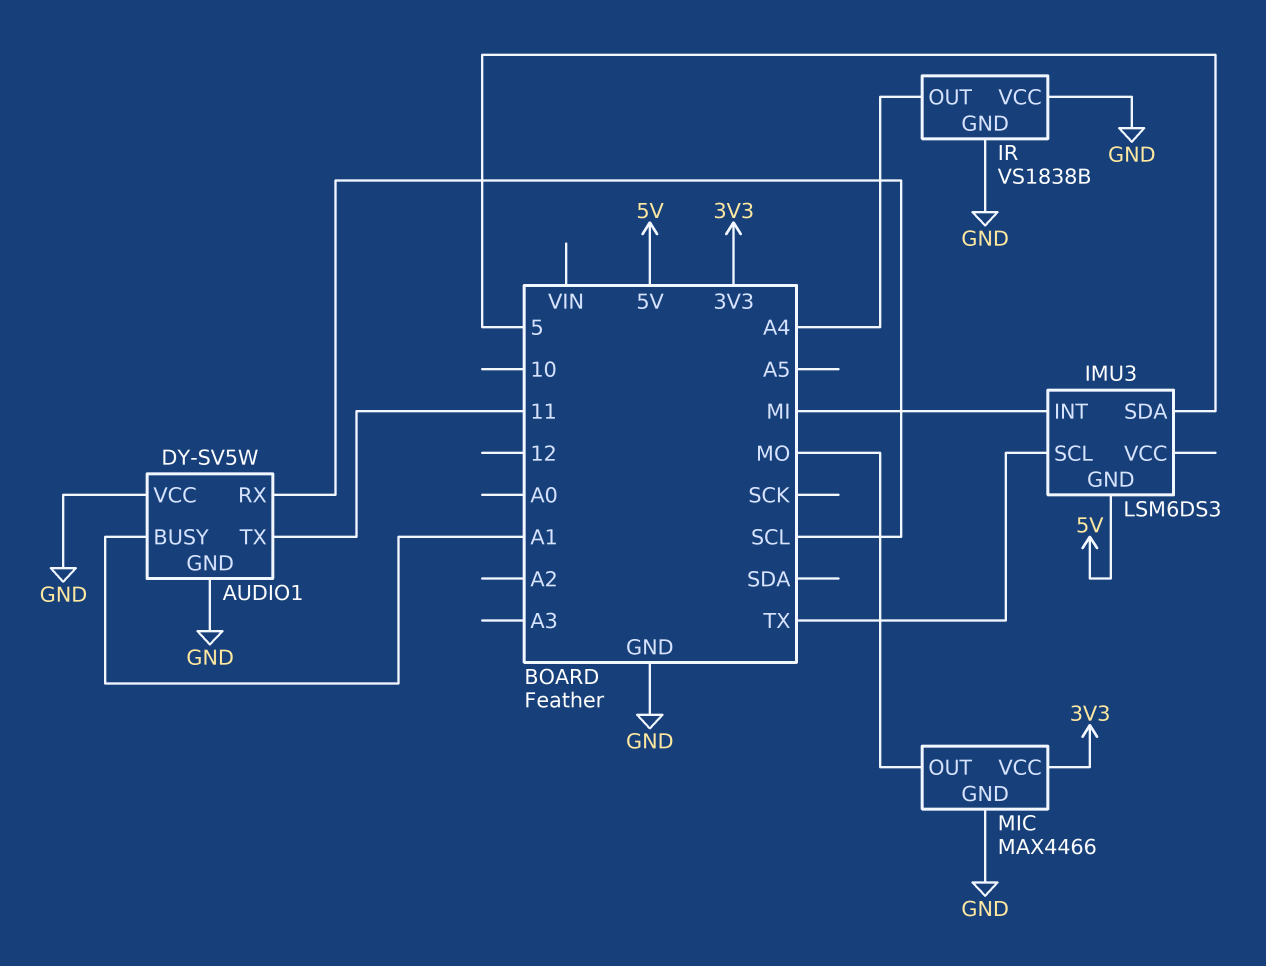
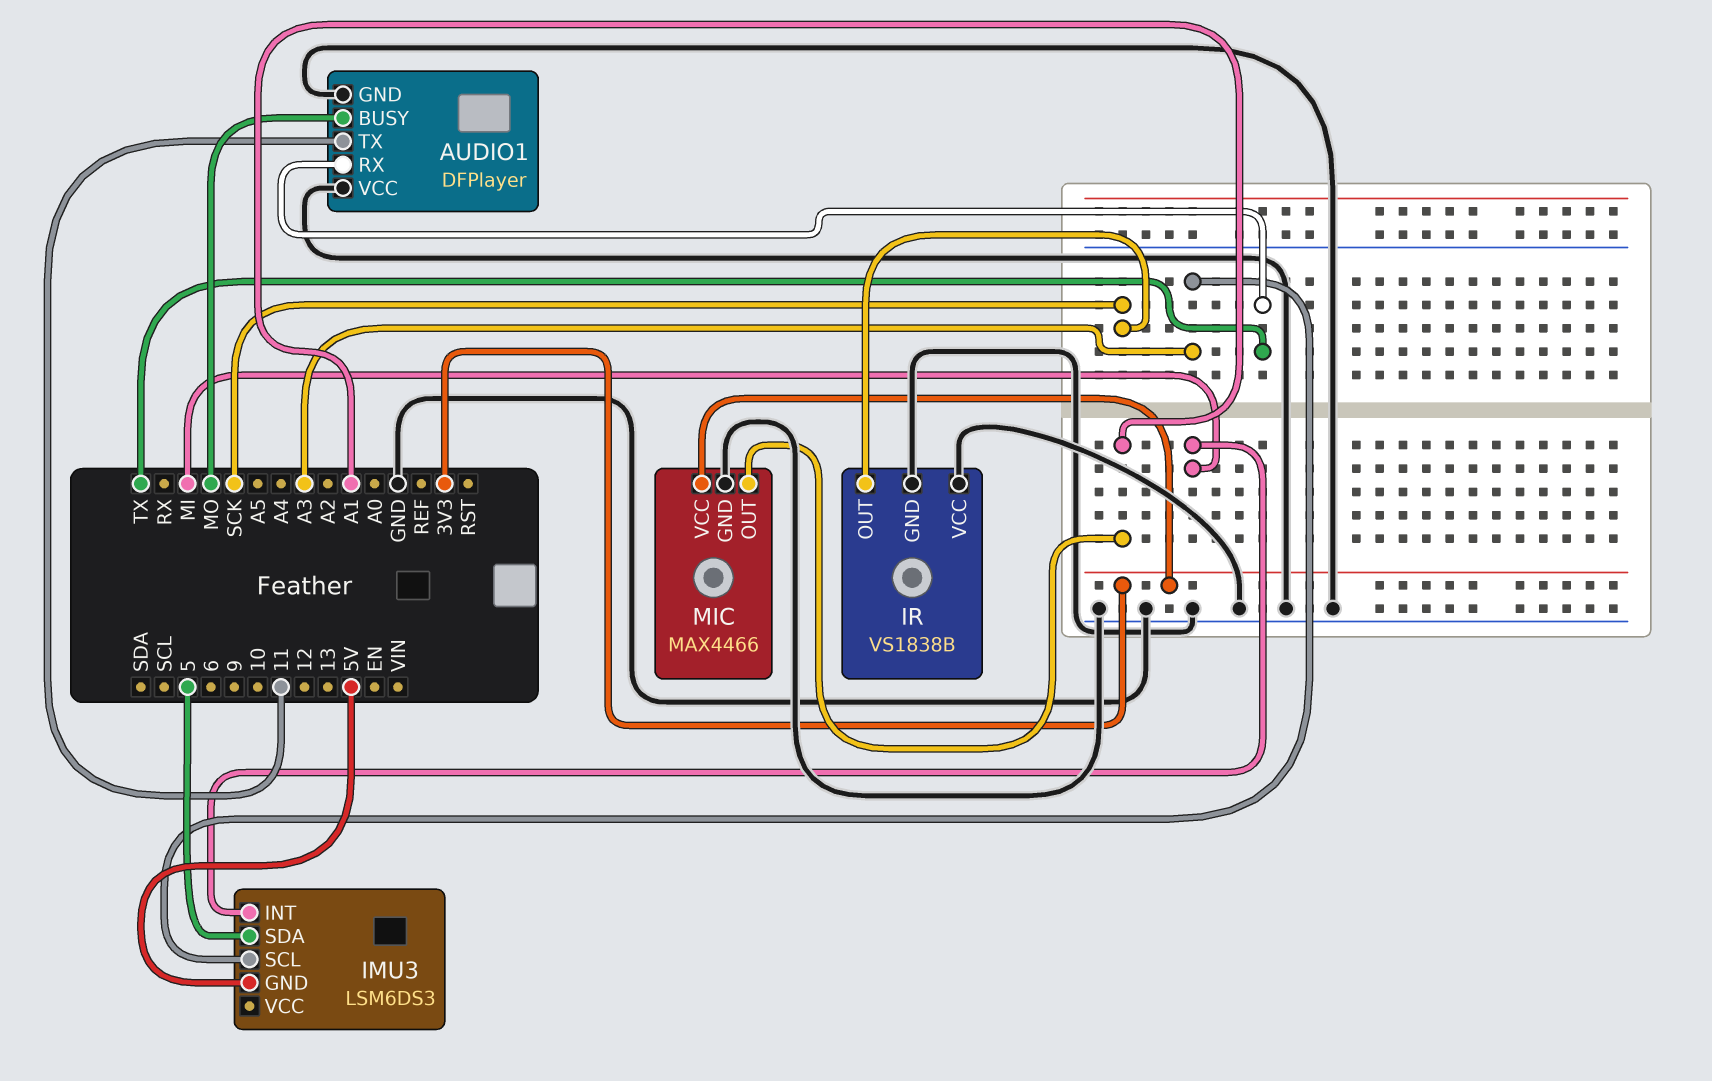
AUDIO1: DY-SV5W -> DFPlayer
AUDIO1 pin BUSY: A1 -> MO
AUDIO1 pin RX: SCL -> TX
IMU3 pin SCL: TX -> A3
IR pin OUT: A4 -> SCK
MIC pin OUT: MO -> A1

